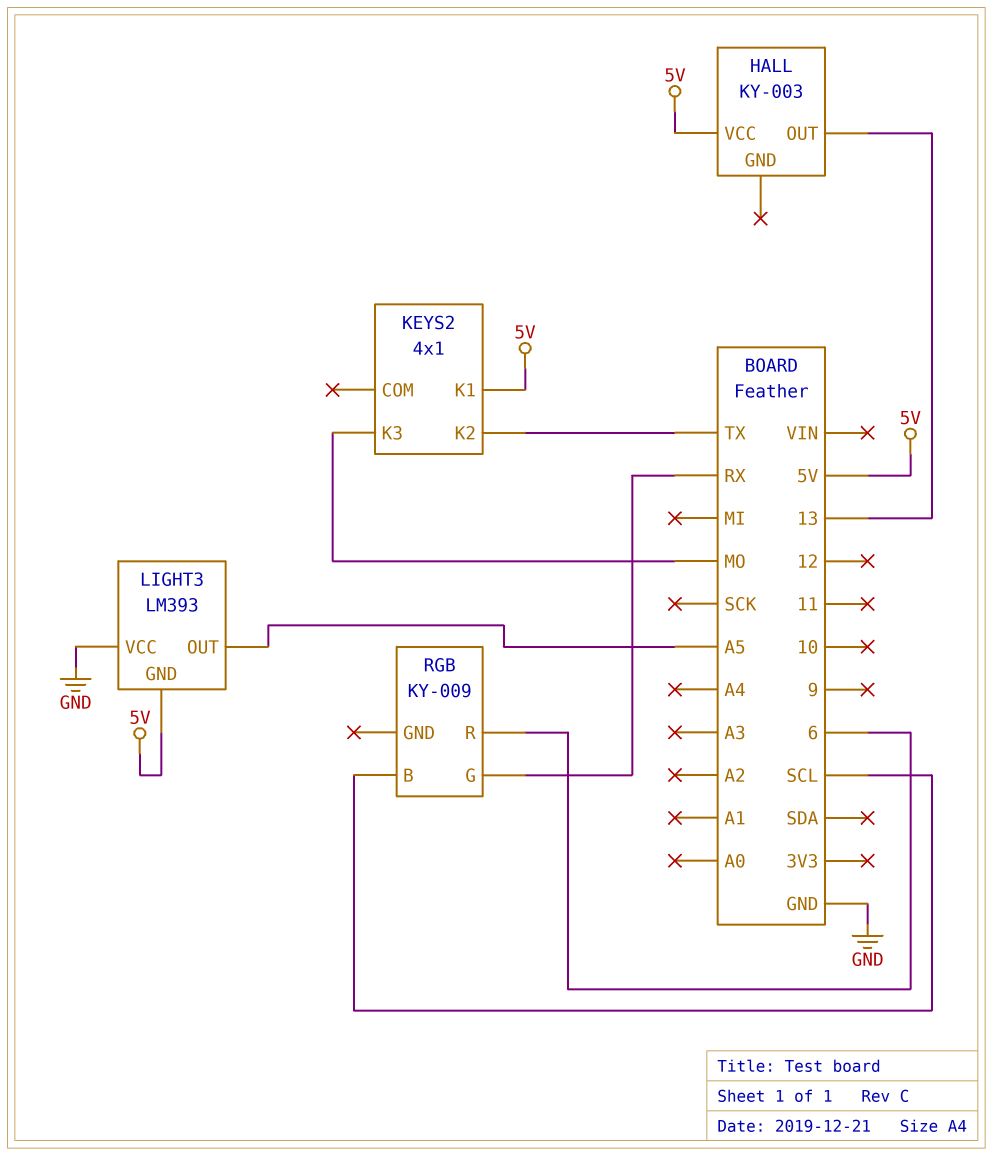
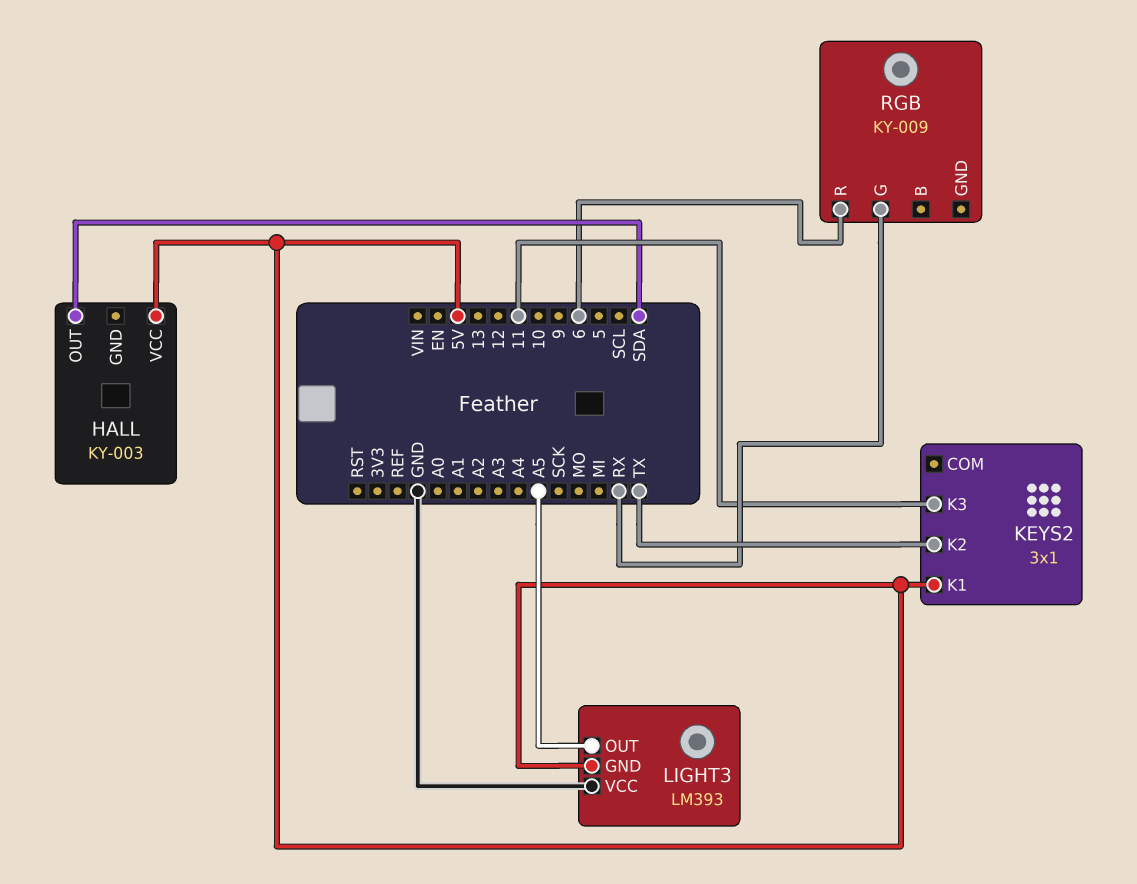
HALL pin OUT: 13 -> SDA
KEYS2: 4x1 -> 3x1
KEYS2 pin K3: MO -> 11
RGB pin B: SCL -> none

